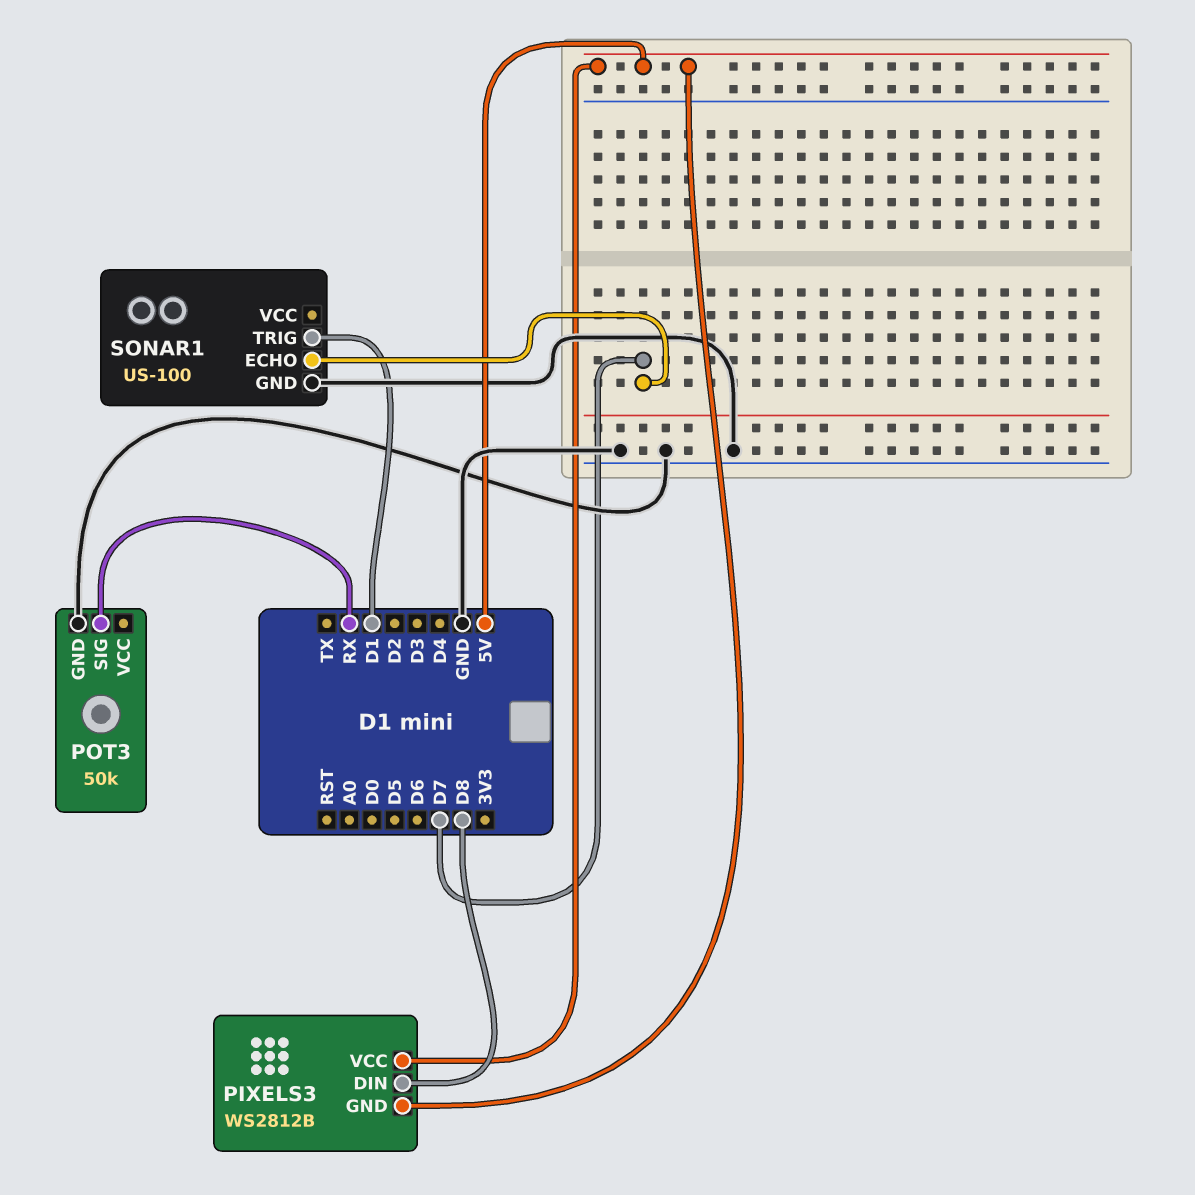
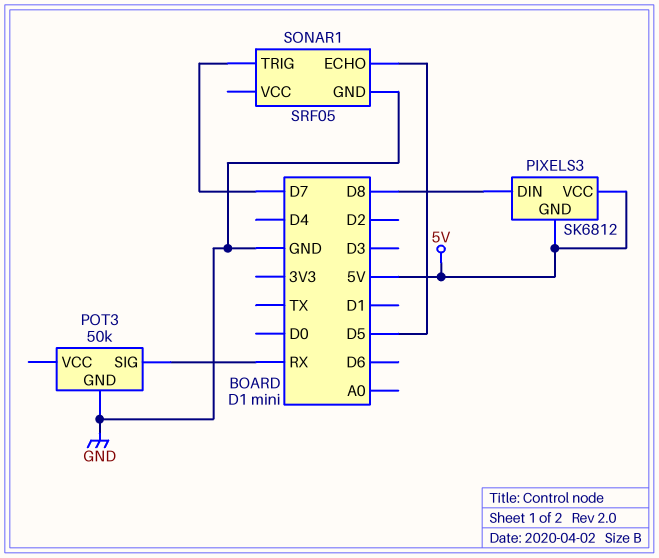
PIXELS3: WS2812B -> SK6812
SONAR1: US-100 -> SRF05
SONAR1 pin ECHO: D7 -> D5
SONAR1 pin TRIG: D1 -> D7

